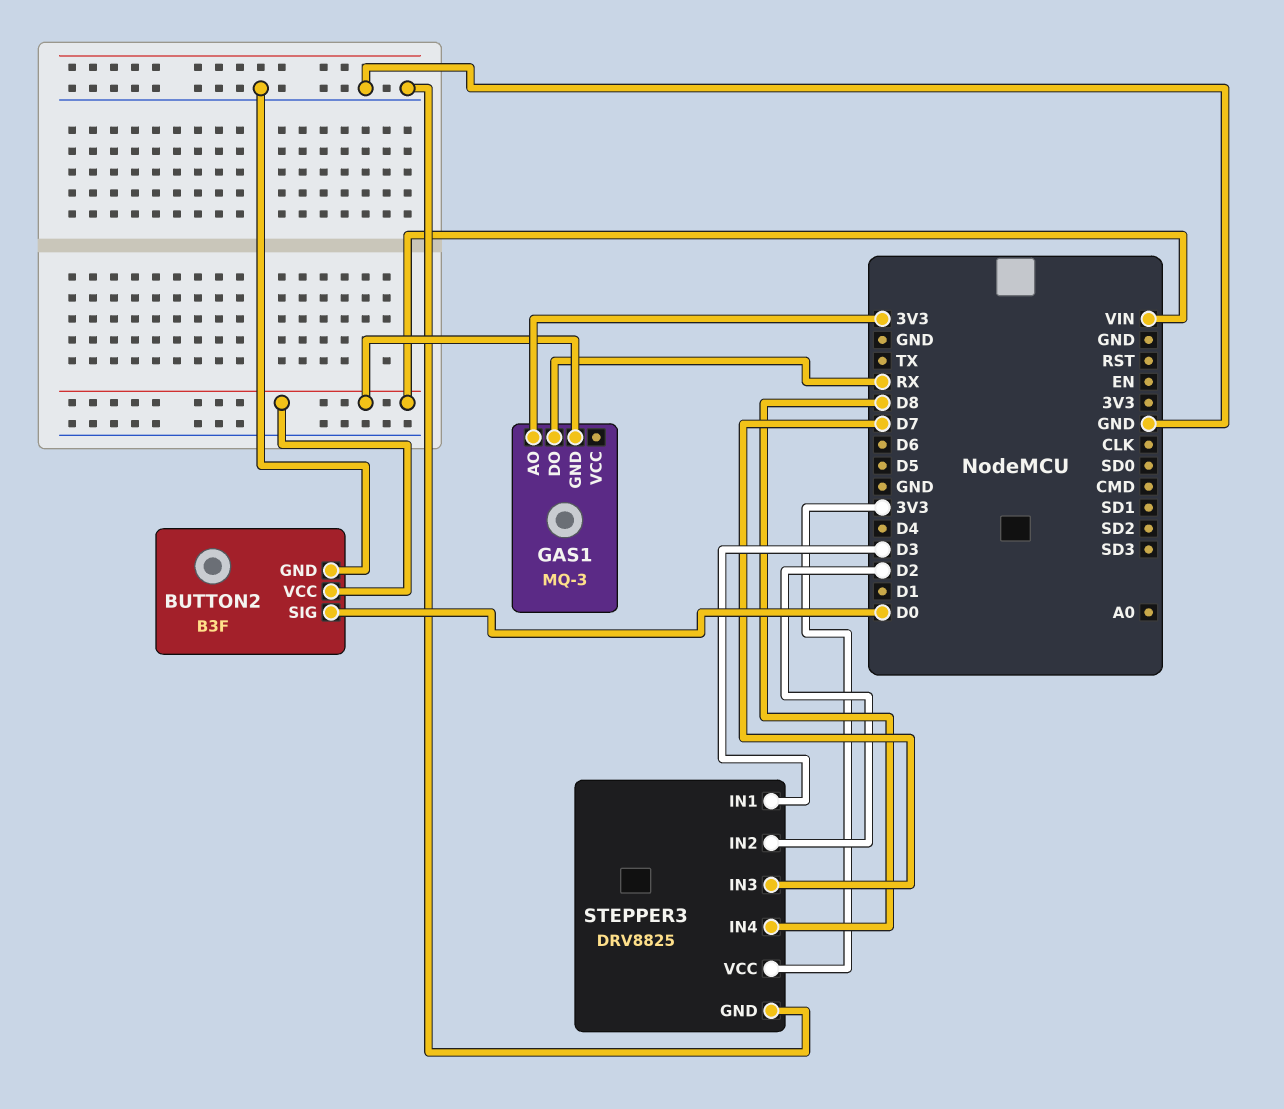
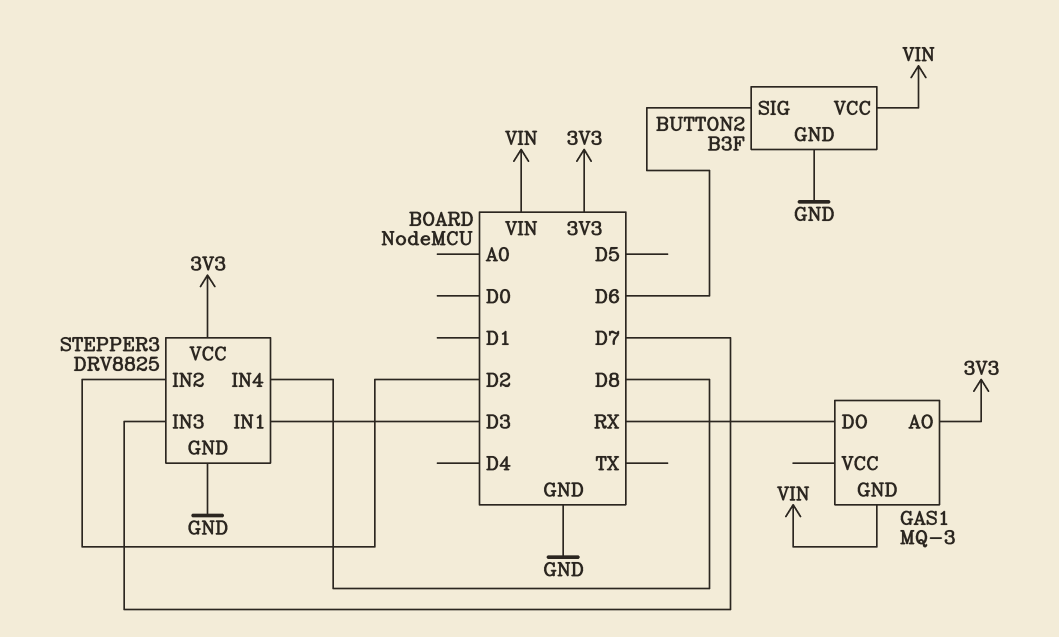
BUTTON2 pin SIG: D0 -> D6

